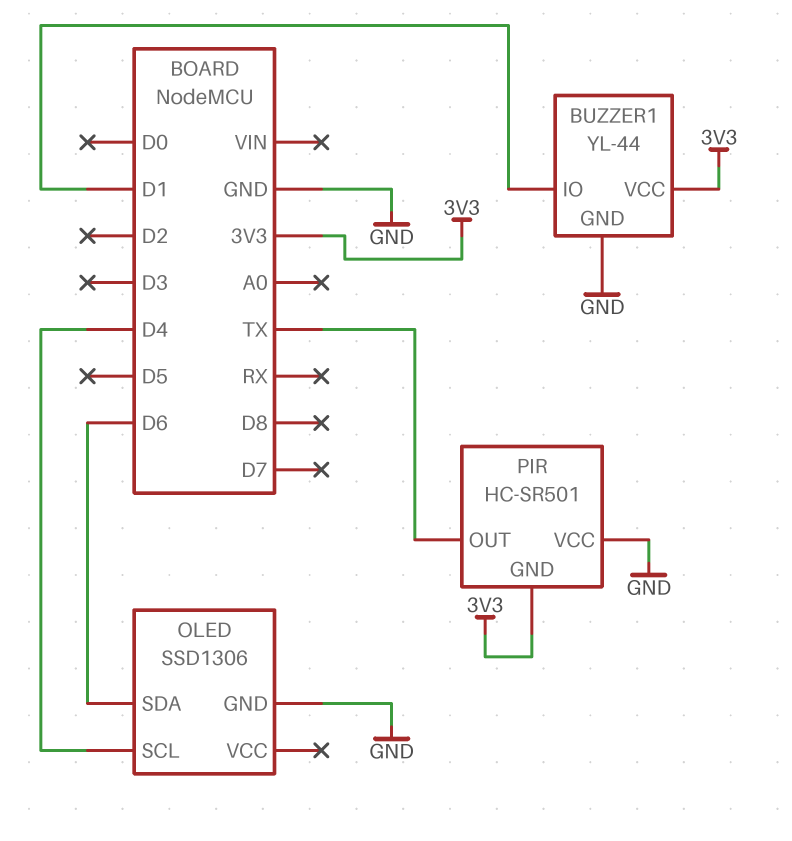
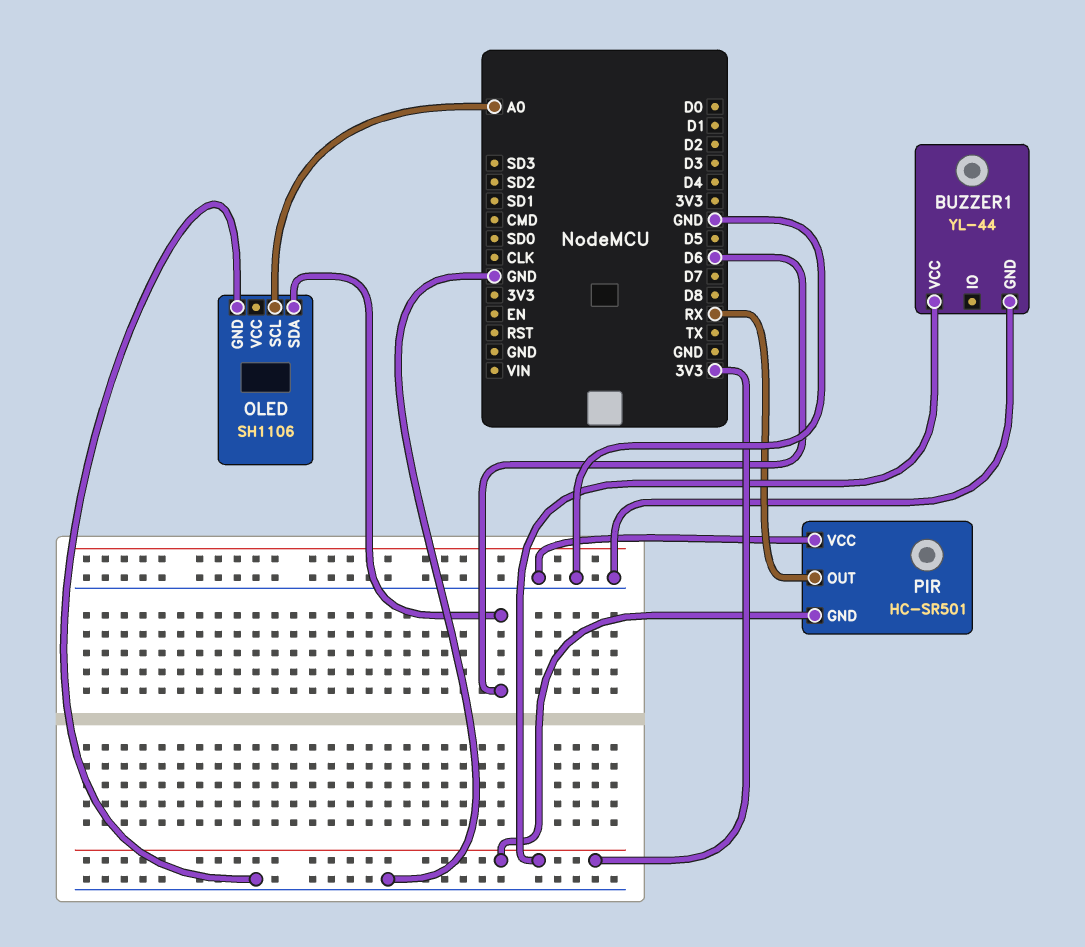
BUZZER1 pin IO: D1 -> none
OLED: SSD1306 -> SH1106
OLED pin SCL: D4 -> A0
PIR pin OUT: TX -> RX

